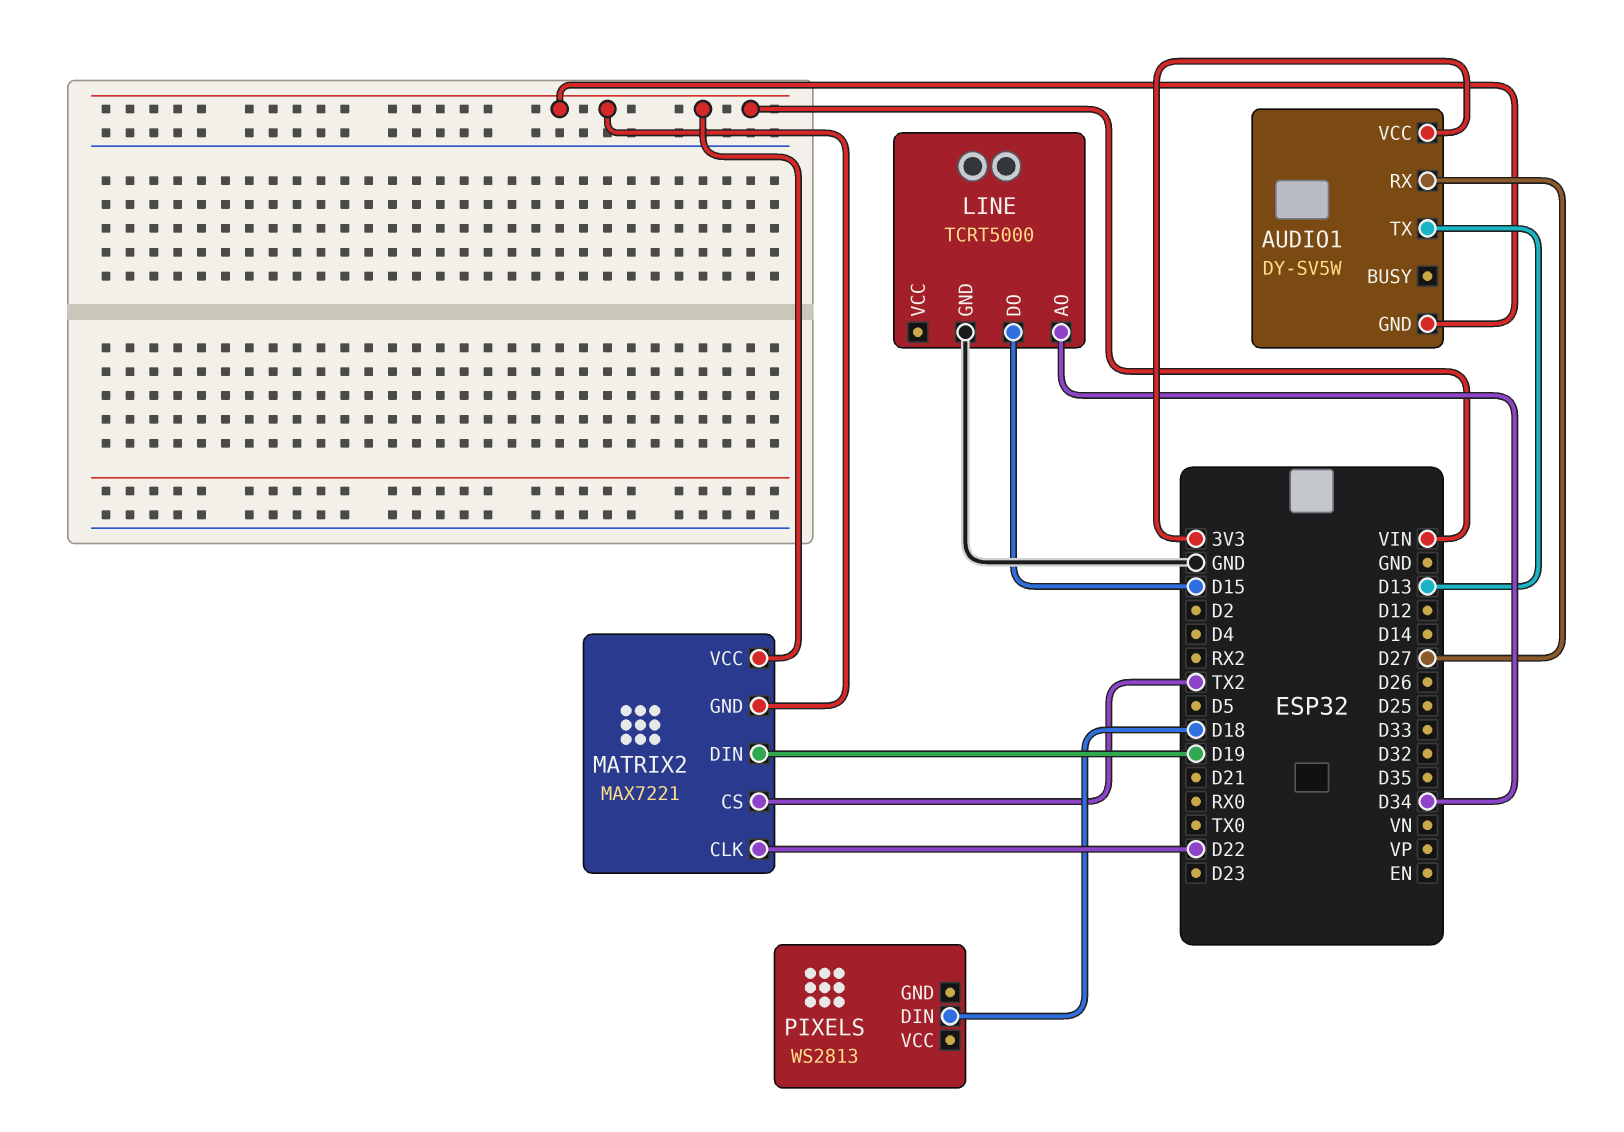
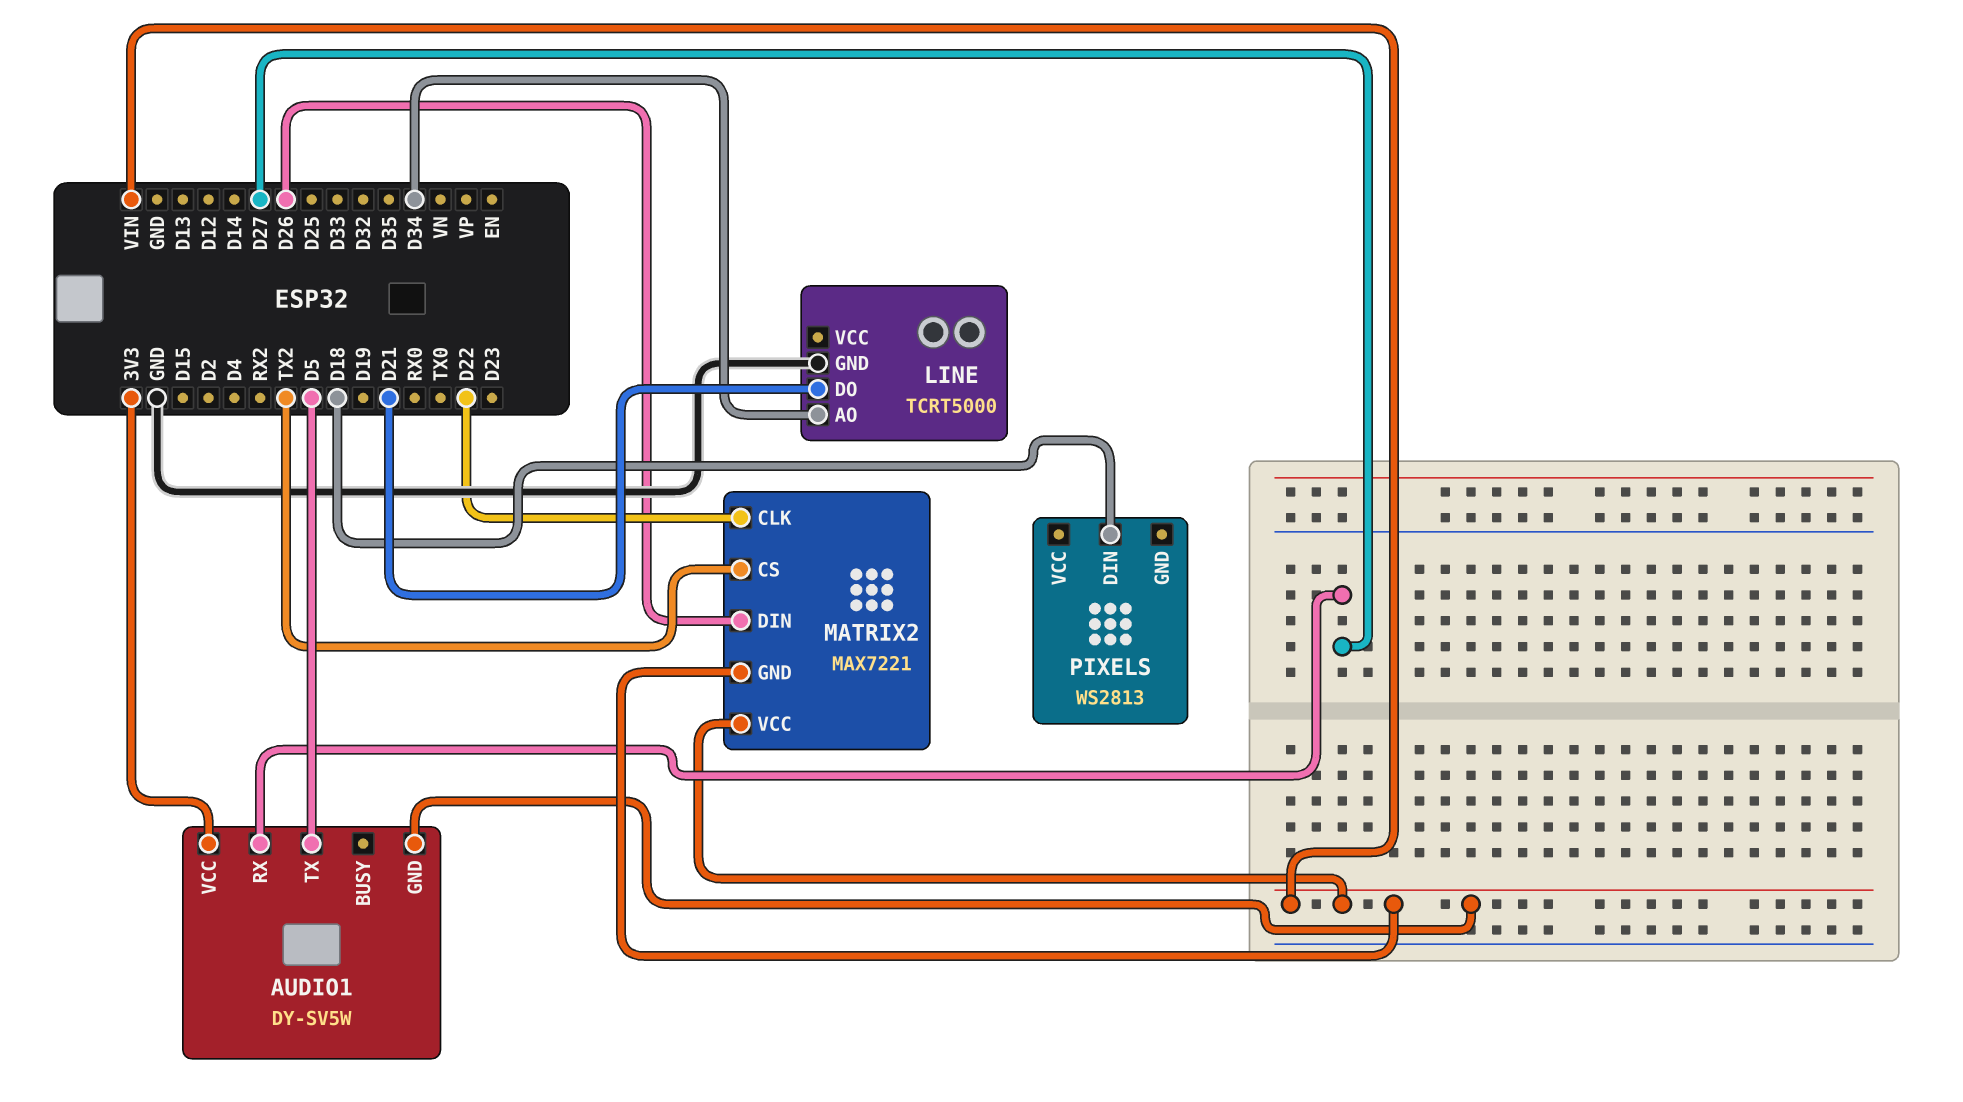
AUDIO1 pin TX: D13 -> D5
LINE pin DO: D15 -> D21
MATRIX2 pin DIN: D19 -> D26

